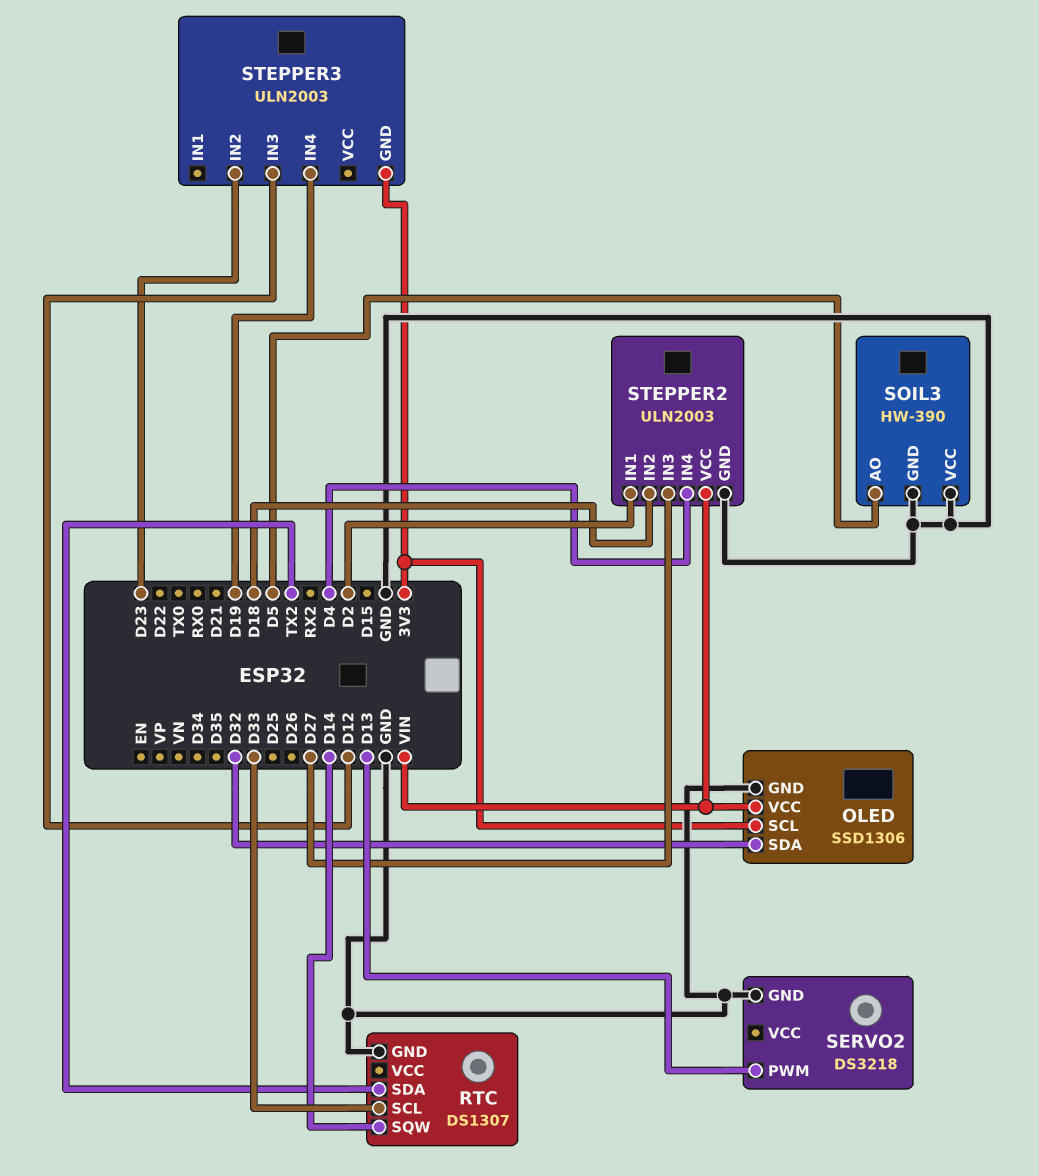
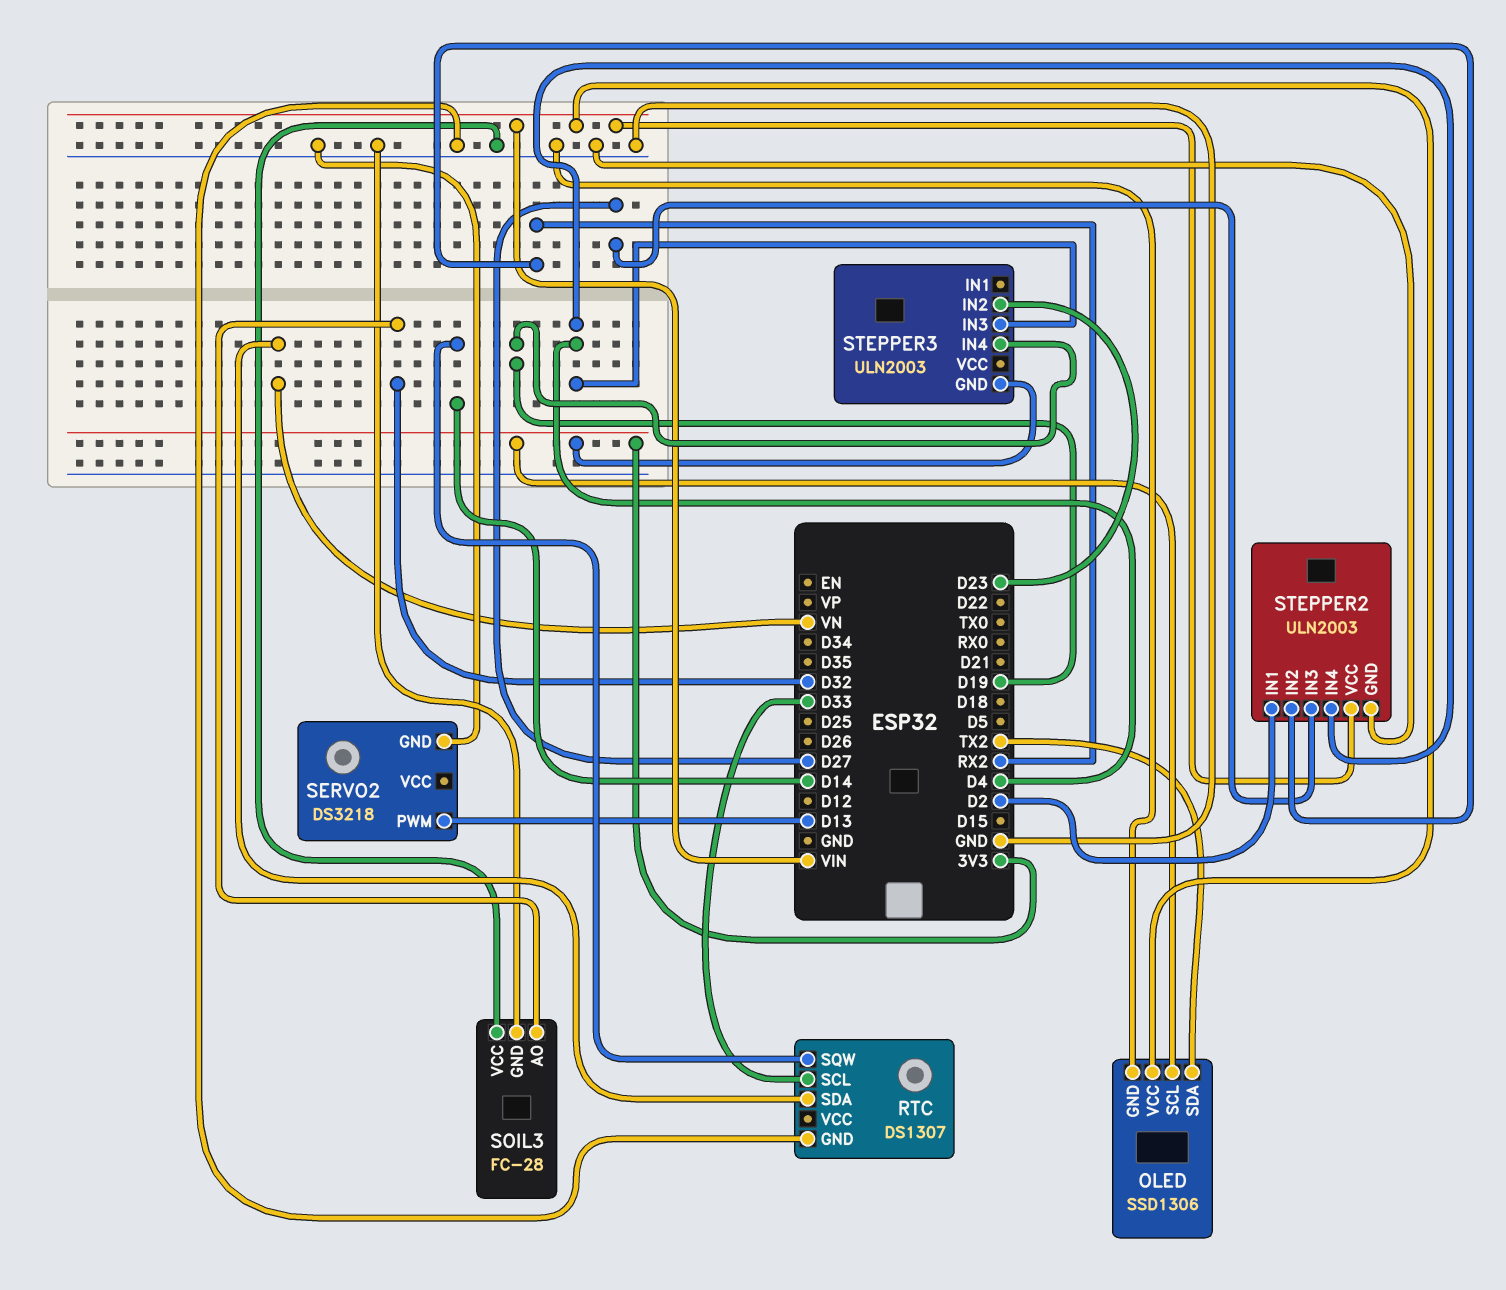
OLED pin SDA: D32 -> TX2
RTC pin SDA: TX2 -> VN
SOIL3: HW-390 -> FC-28
SOIL3 pin AO: D5 -> D32
STEPPER2 pin IN2: D18 -> RX2
STEPPER3 pin IN3: D12 -> D4

